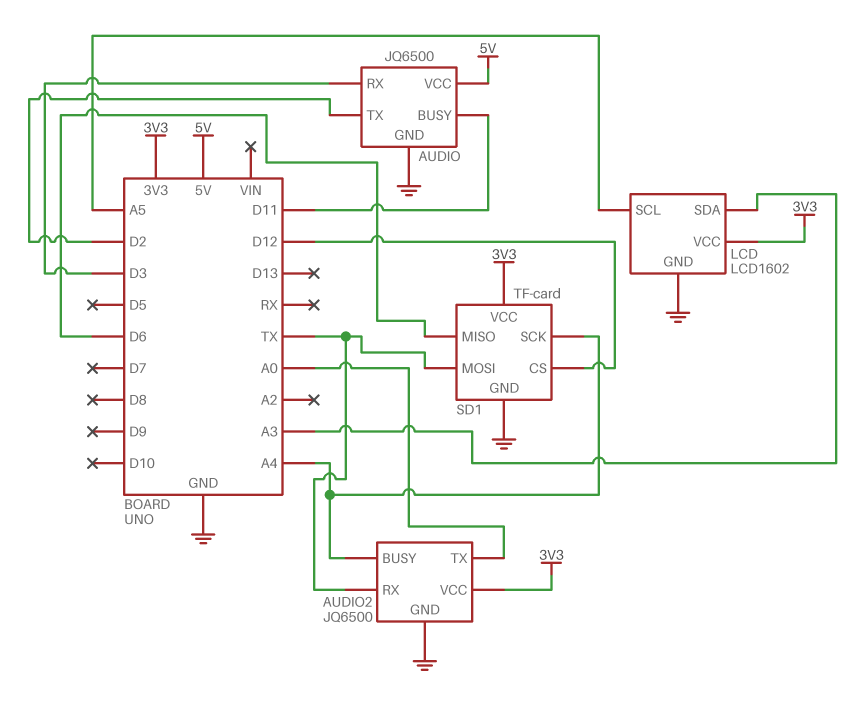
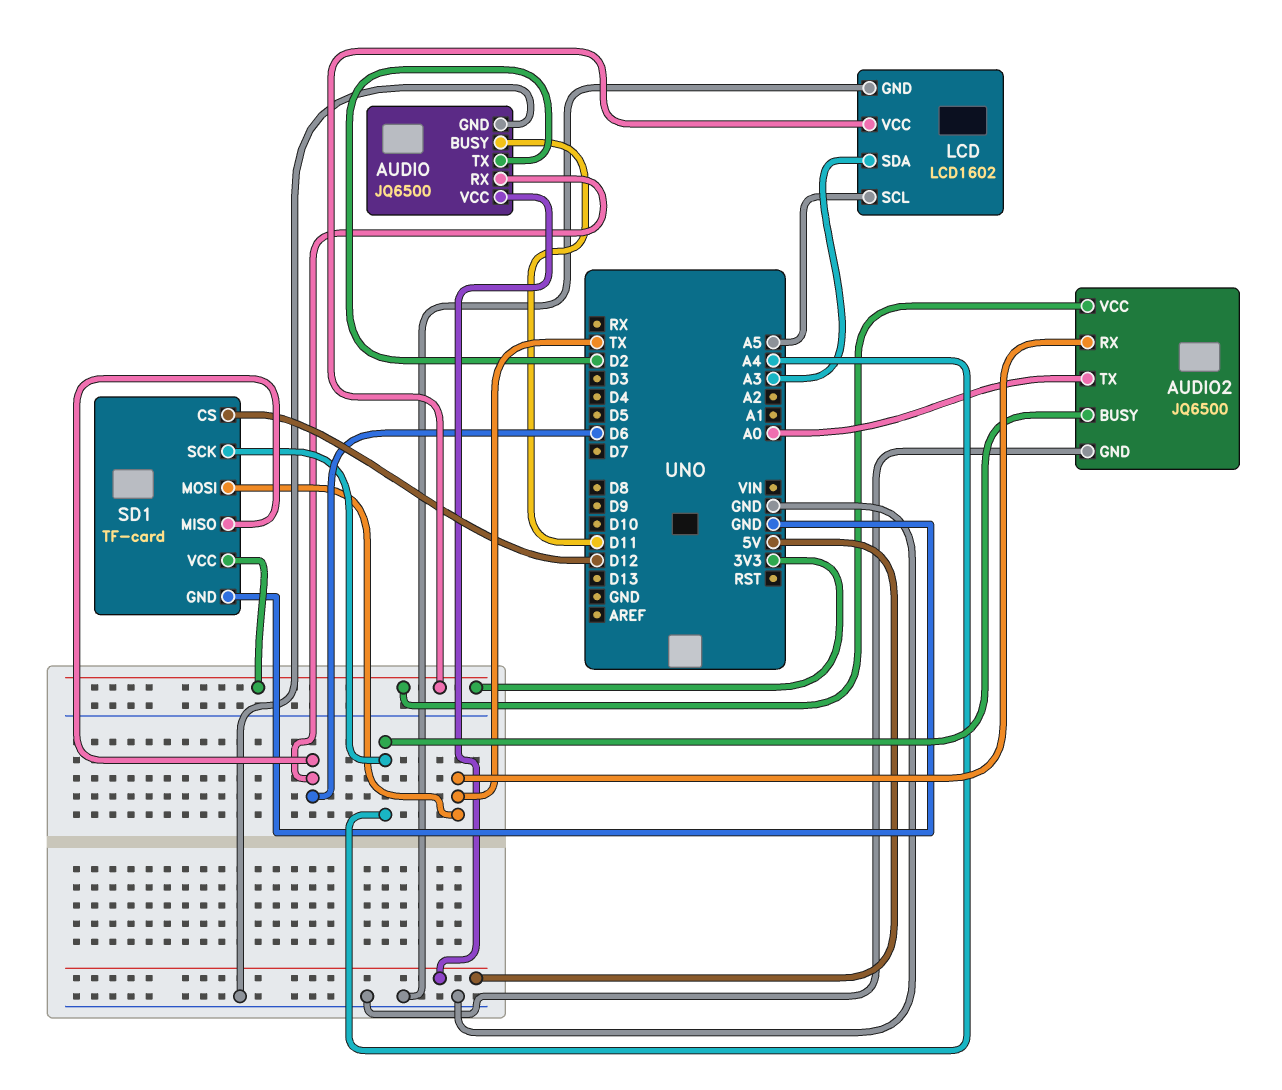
AUDIO pin RX: D3 -> D6

